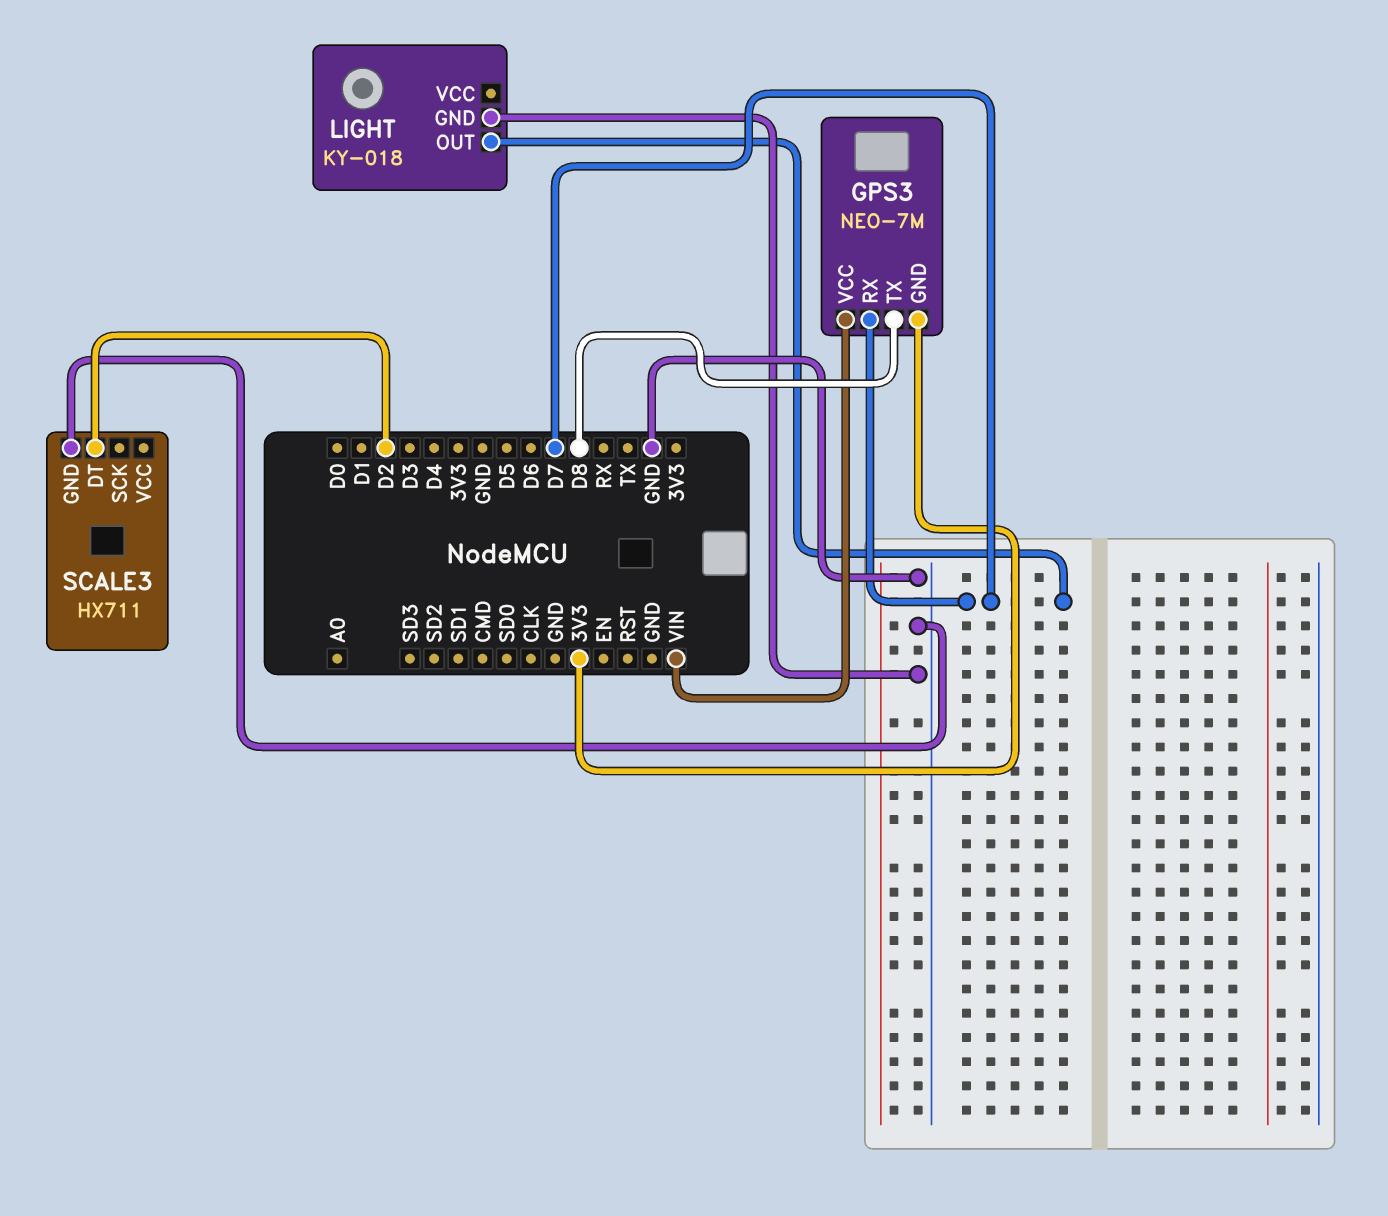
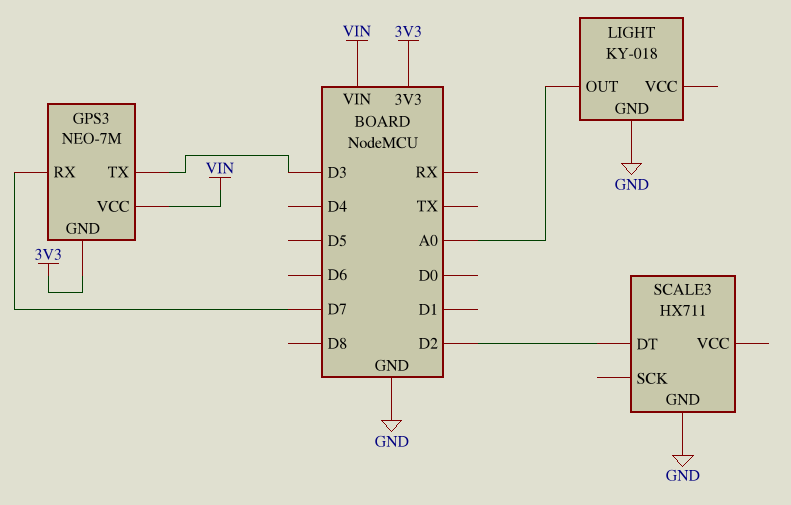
GPS3 pin TX: D8 -> D3
LIGHT pin OUT: D7 -> A0

